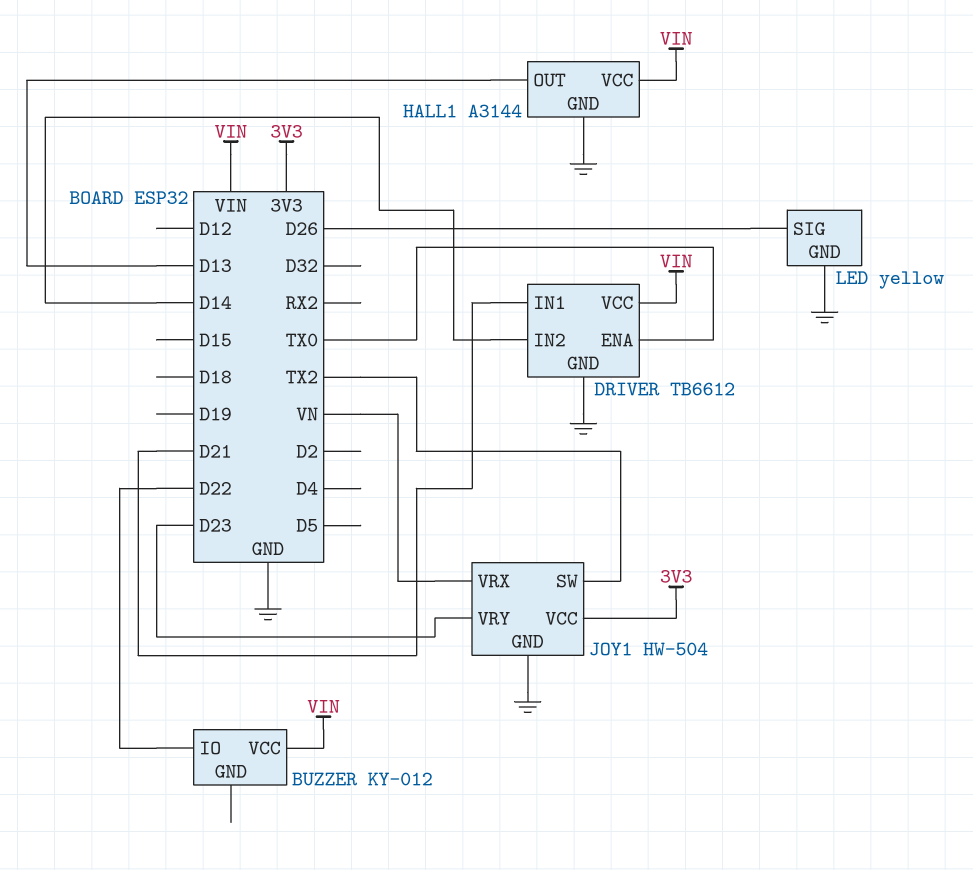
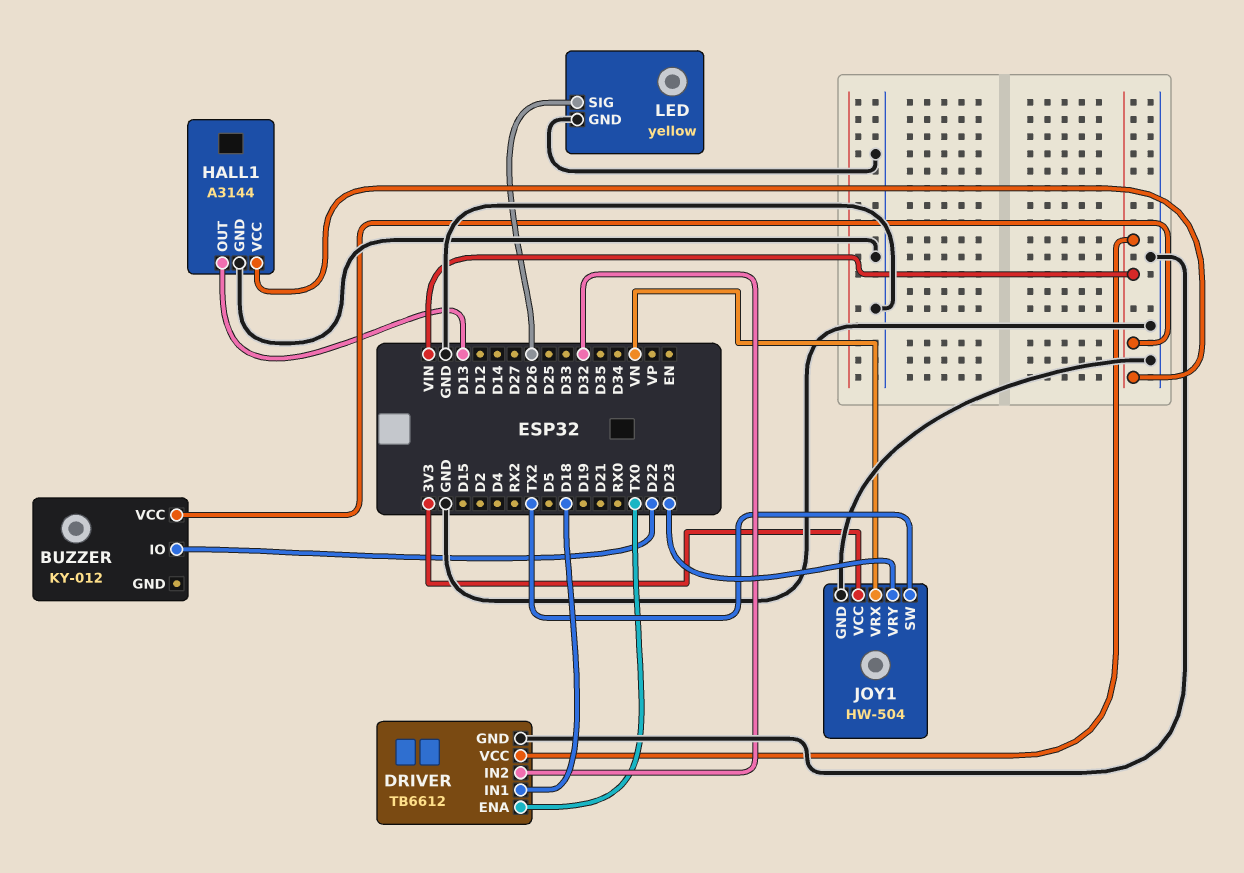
DRIVER pin IN1: D21 -> D18
DRIVER pin IN2: D14 -> D32

